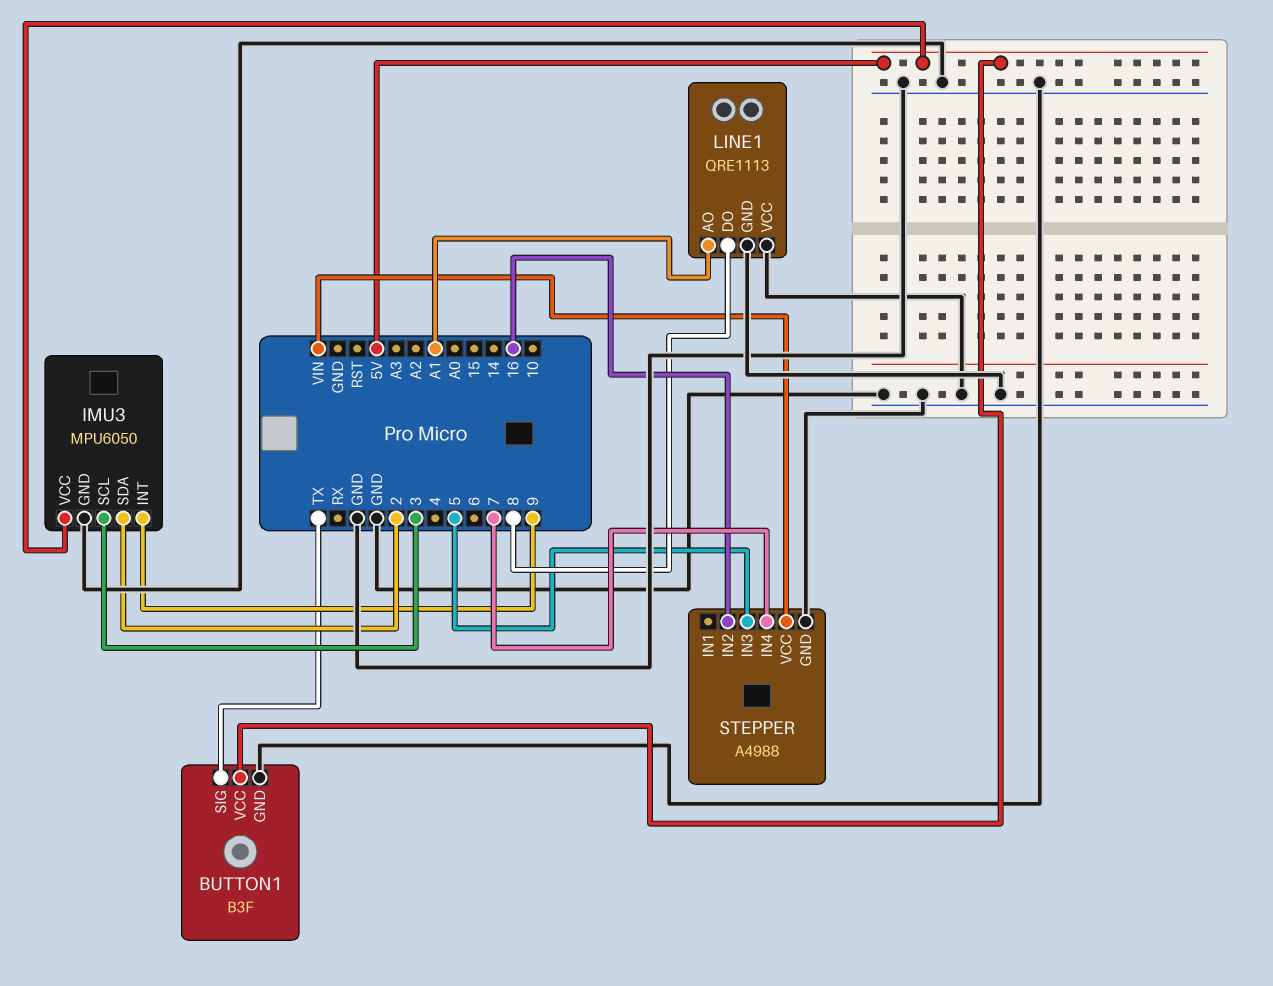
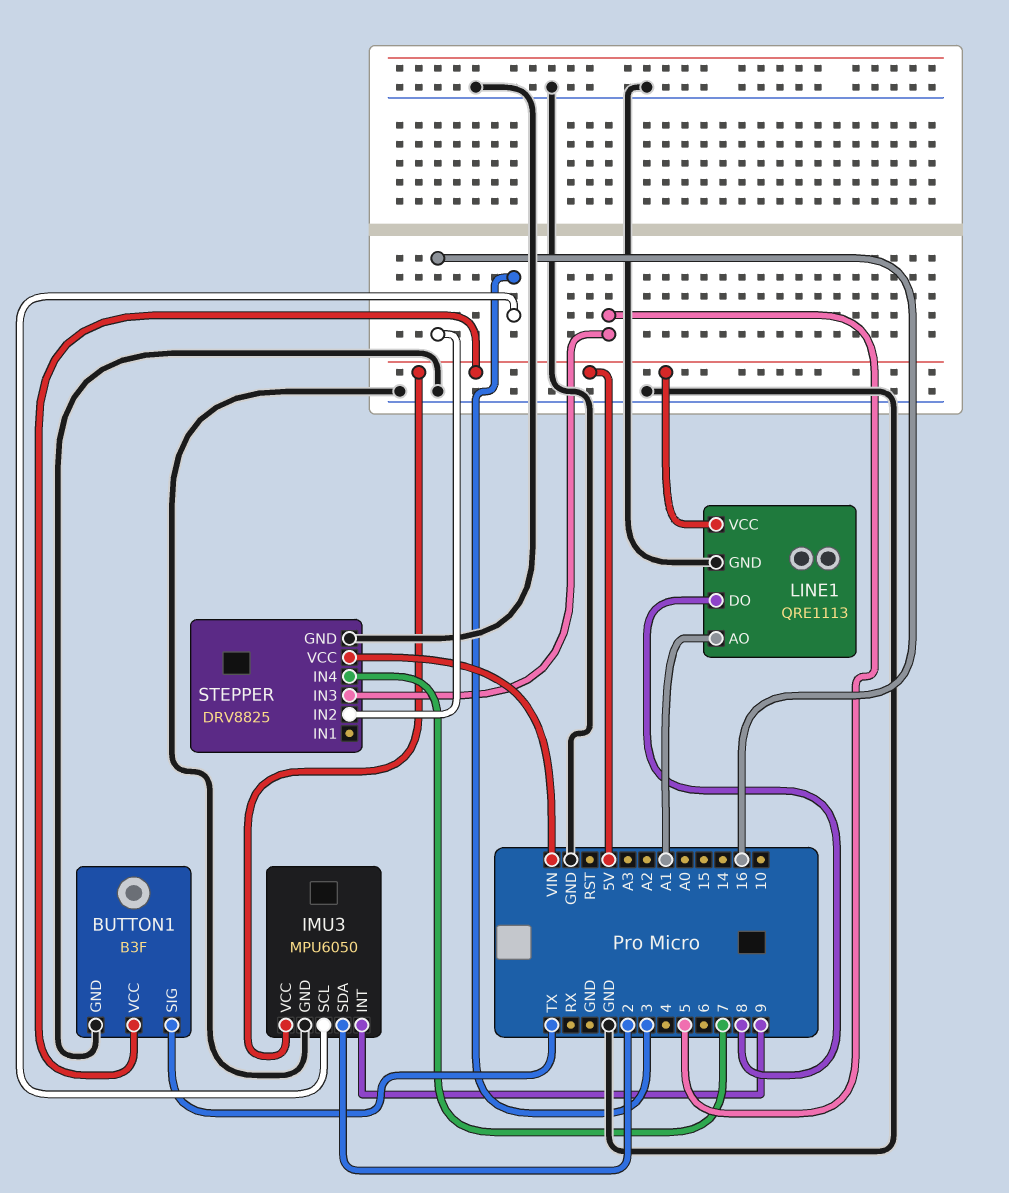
LINE1 pin VCC: GND -> 5V
STEPPER: A4988 -> DRV8825

